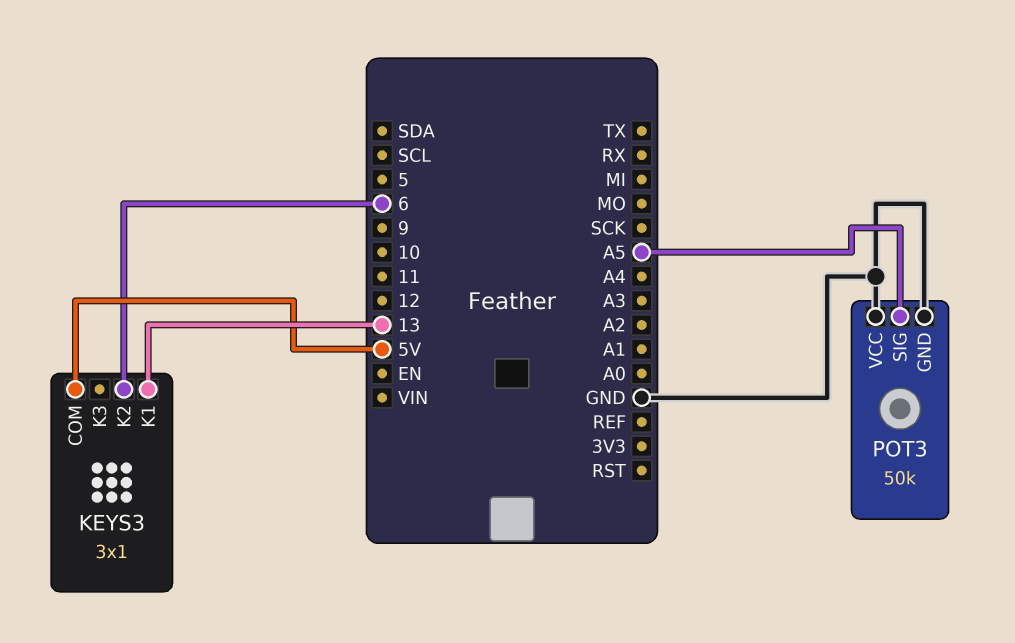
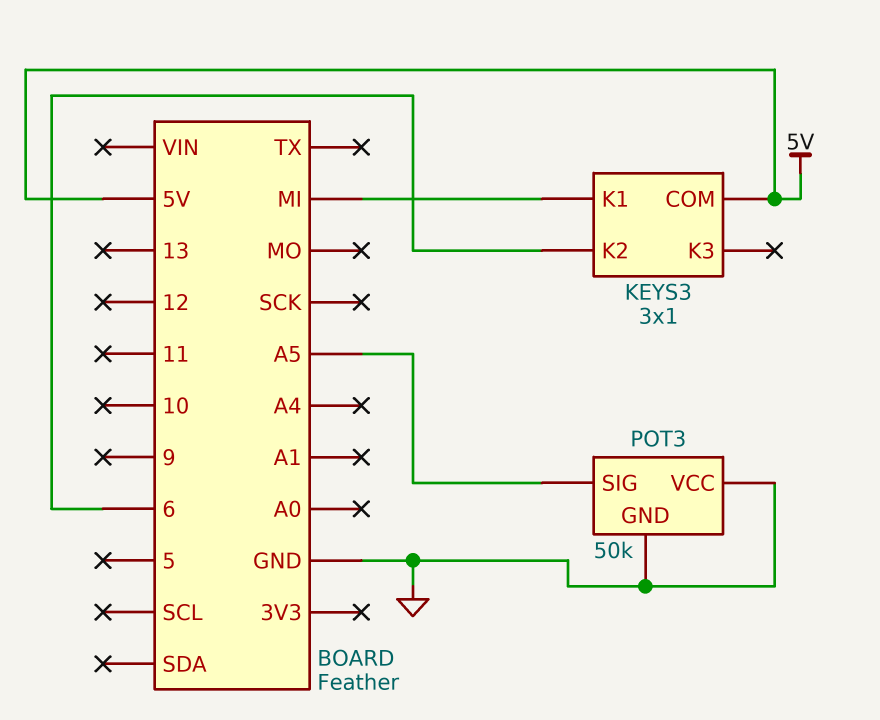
KEYS3 pin K1: 13 -> MI

